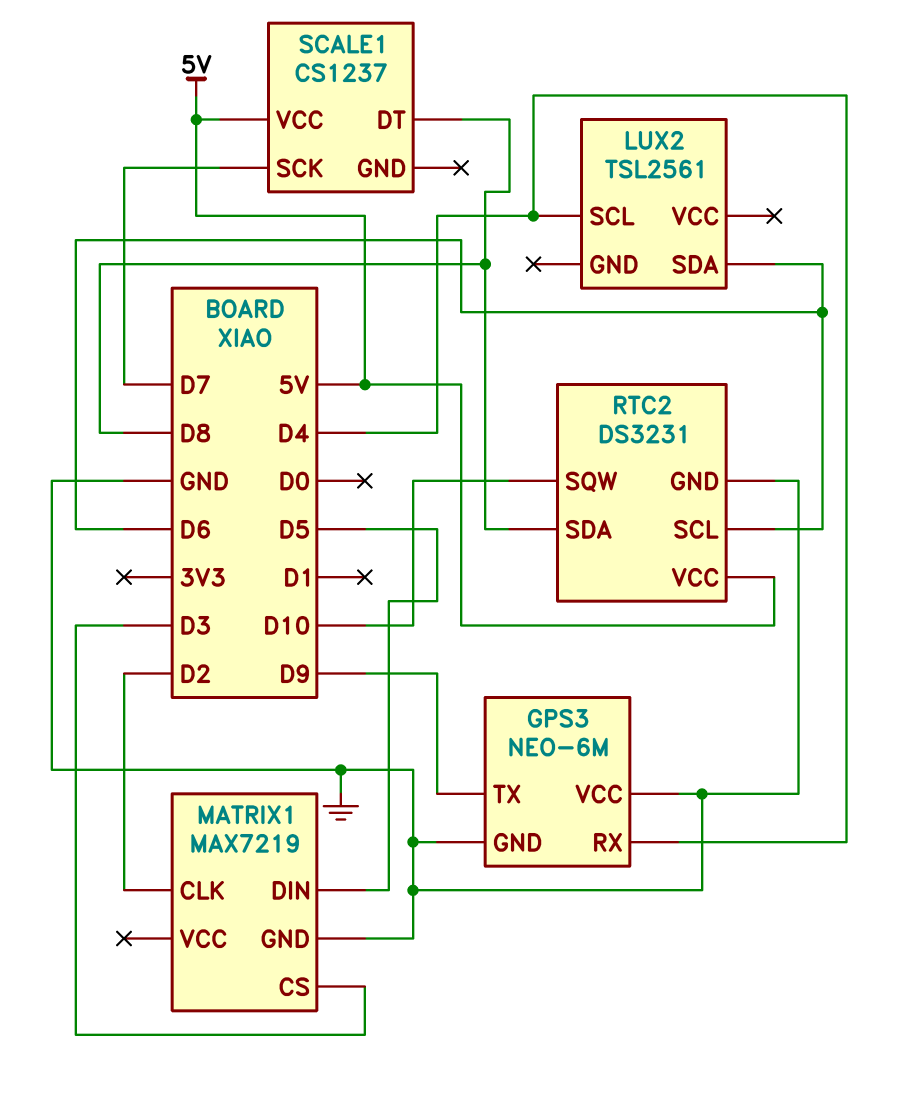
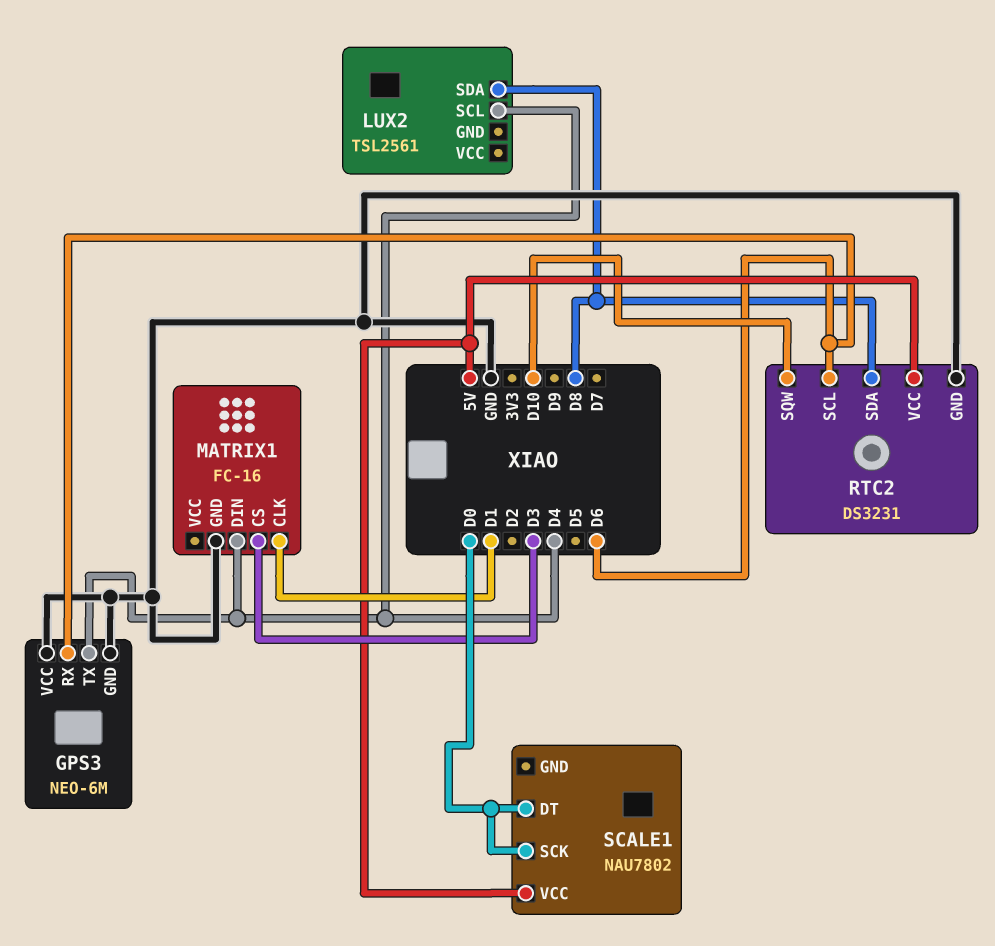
GPS3 pin RX: D4 -> D6
GPS3 pin TX: D9 -> D4
LUX2 pin SDA: D6 -> D8
MATRIX1: MAX7219 -> FC-16
MATRIX1 pin CLK: D2 -> D1
MATRIX1 pin DIN: D5 -> D4
SCALE1: CS1237 -> NAU7802
SCALE1 pin DT: D8 -> D0
SCALE1 pin SCK: D7 -> D0

